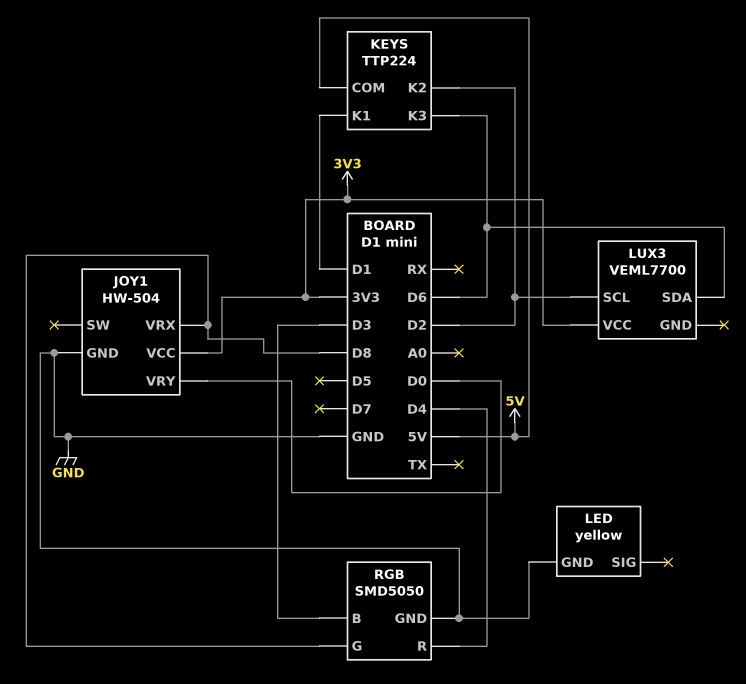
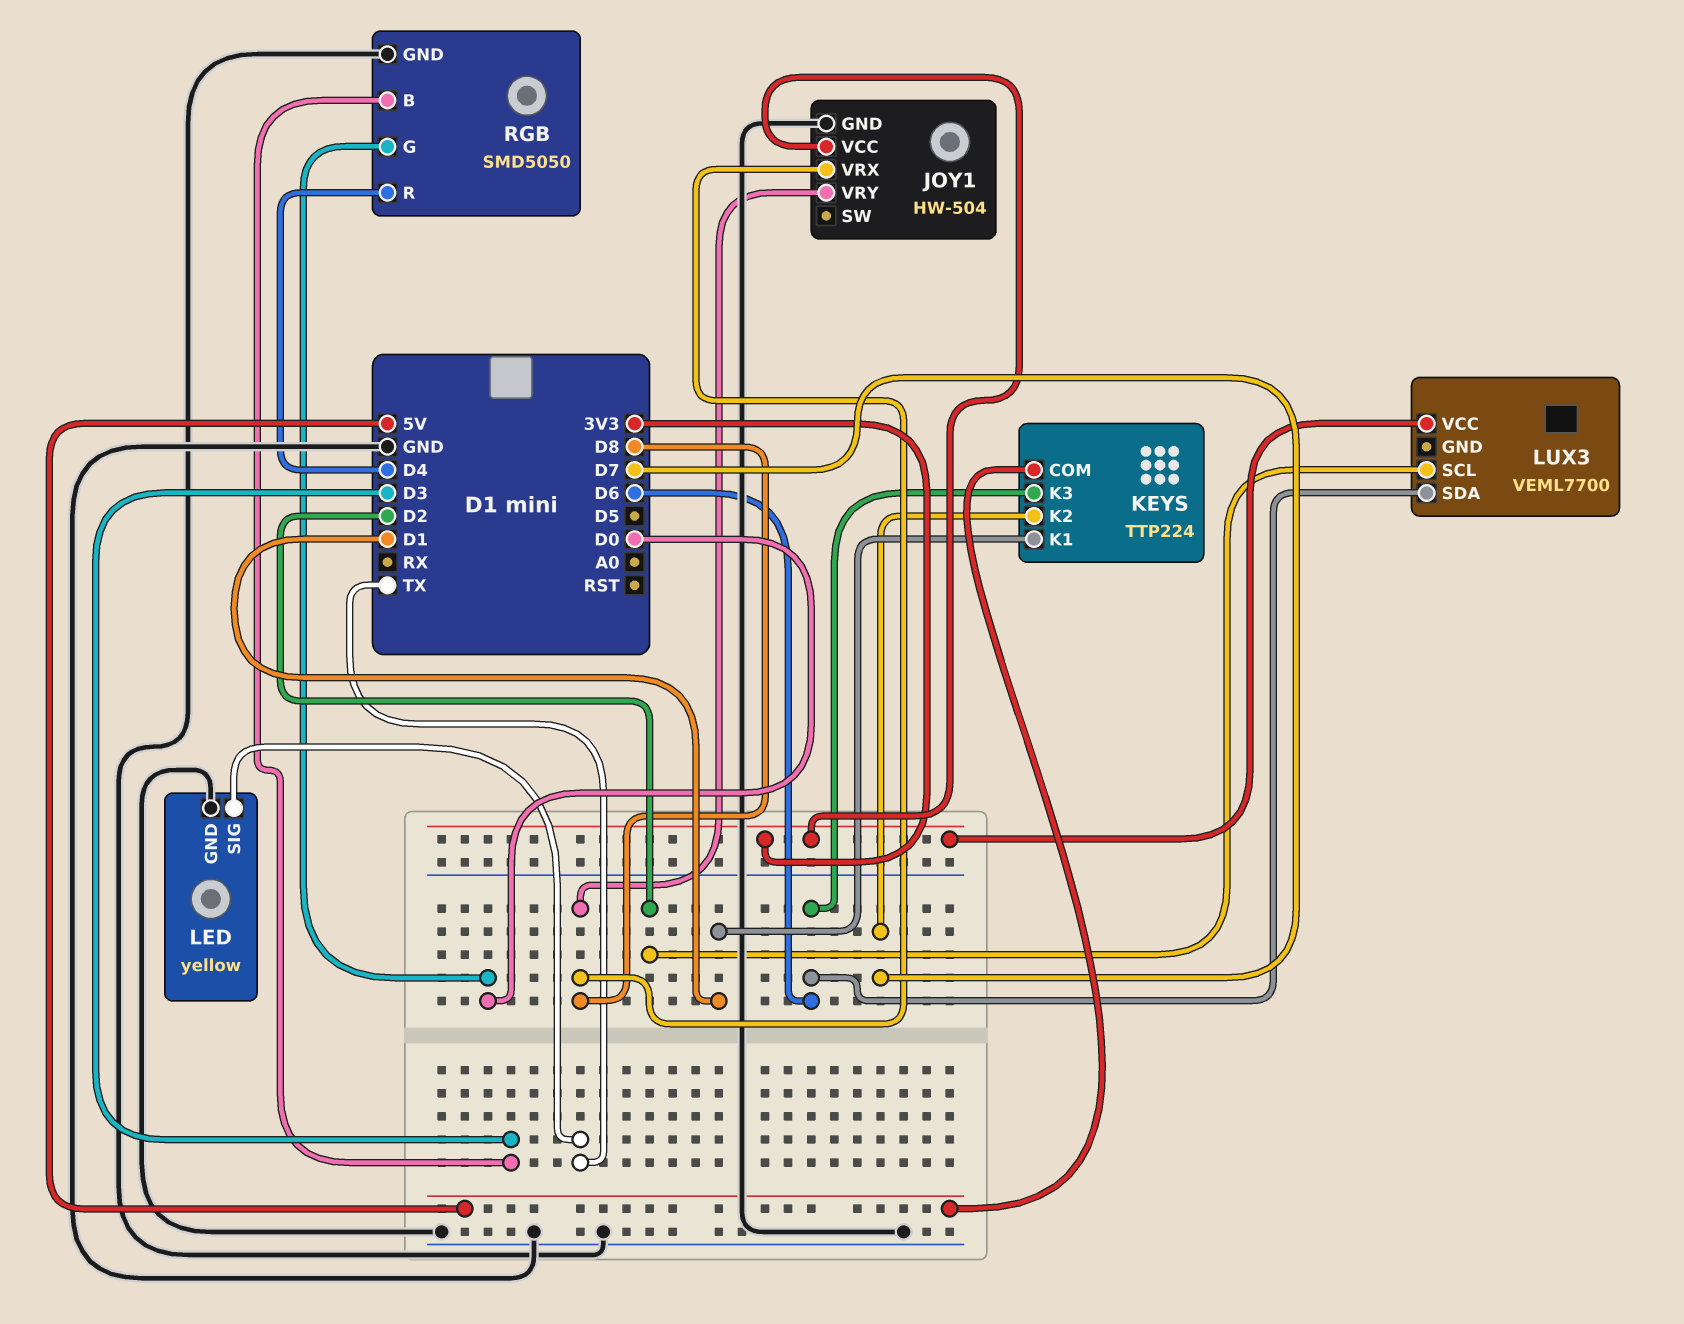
JOY1 pin VRY: D0 -> D8
KEYS pin K2: D2 -> D7
LED pin SIG: none -> TX
RGB pin G: D8 -> D0

